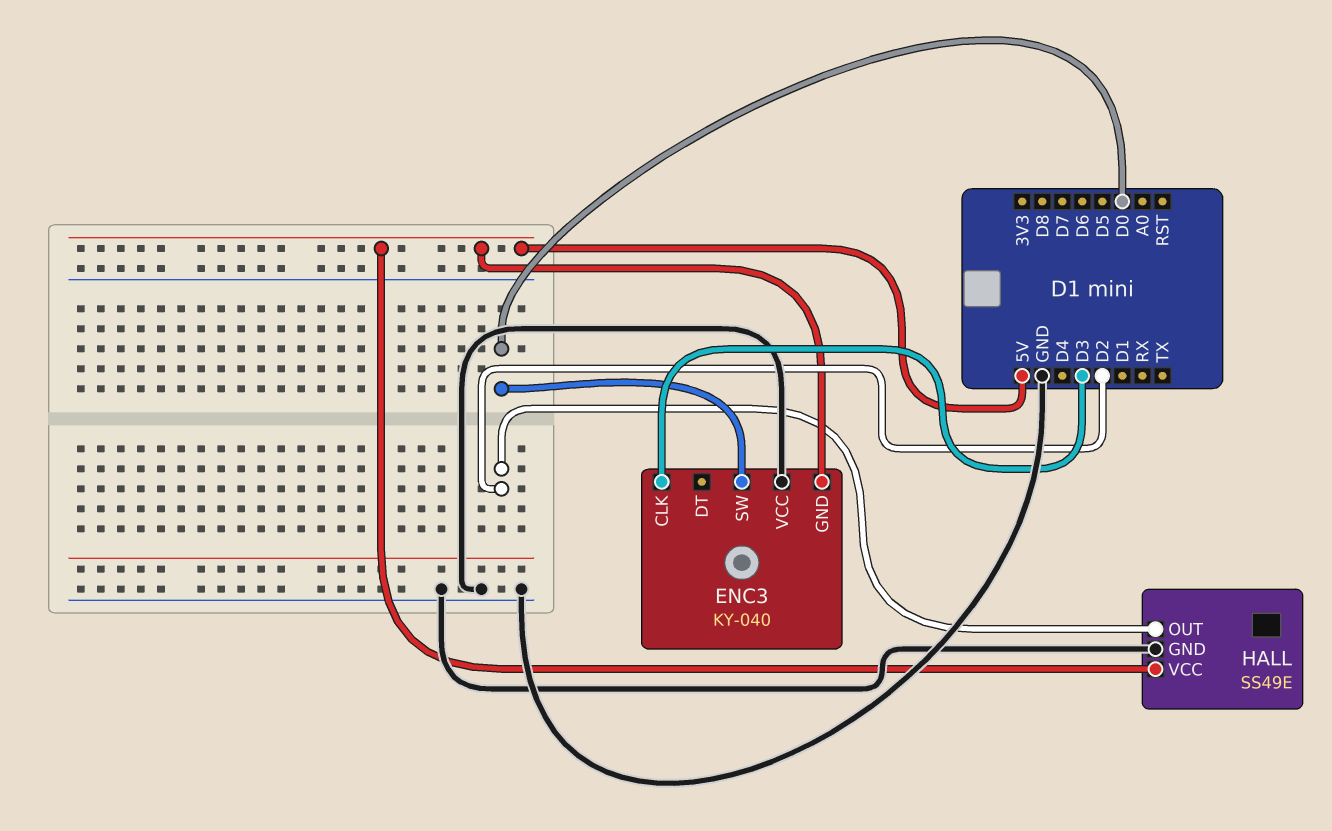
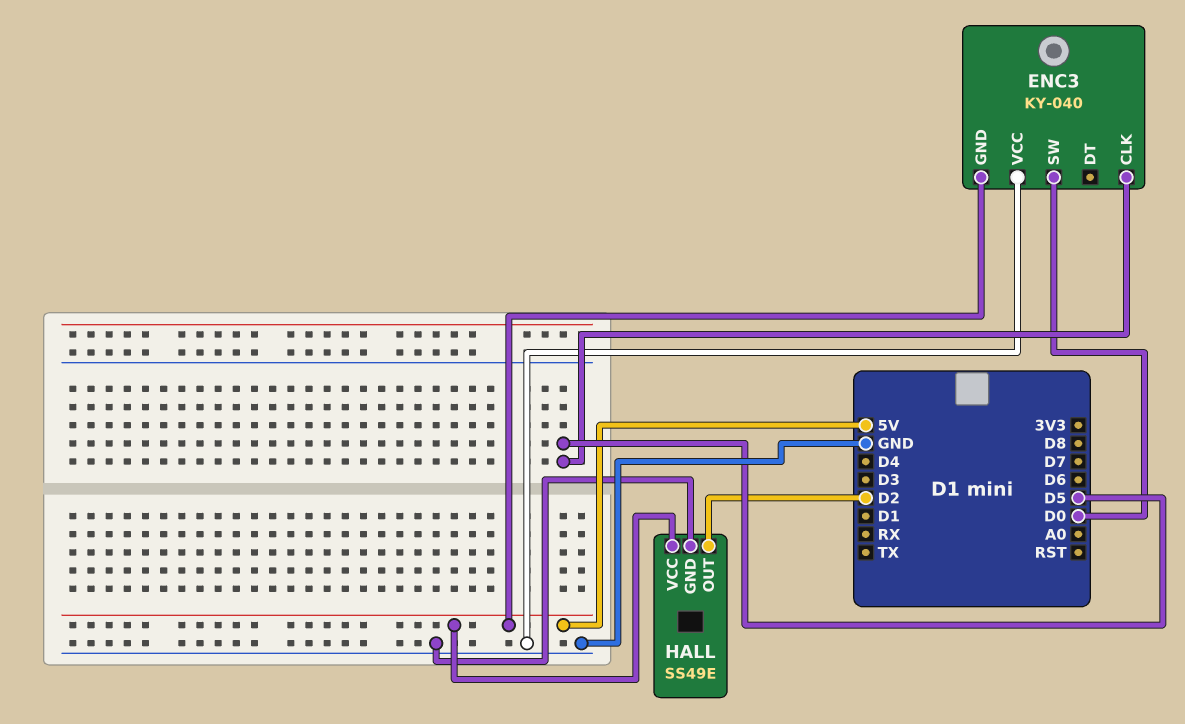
ENC3 pin CLK: D3 -> D5

